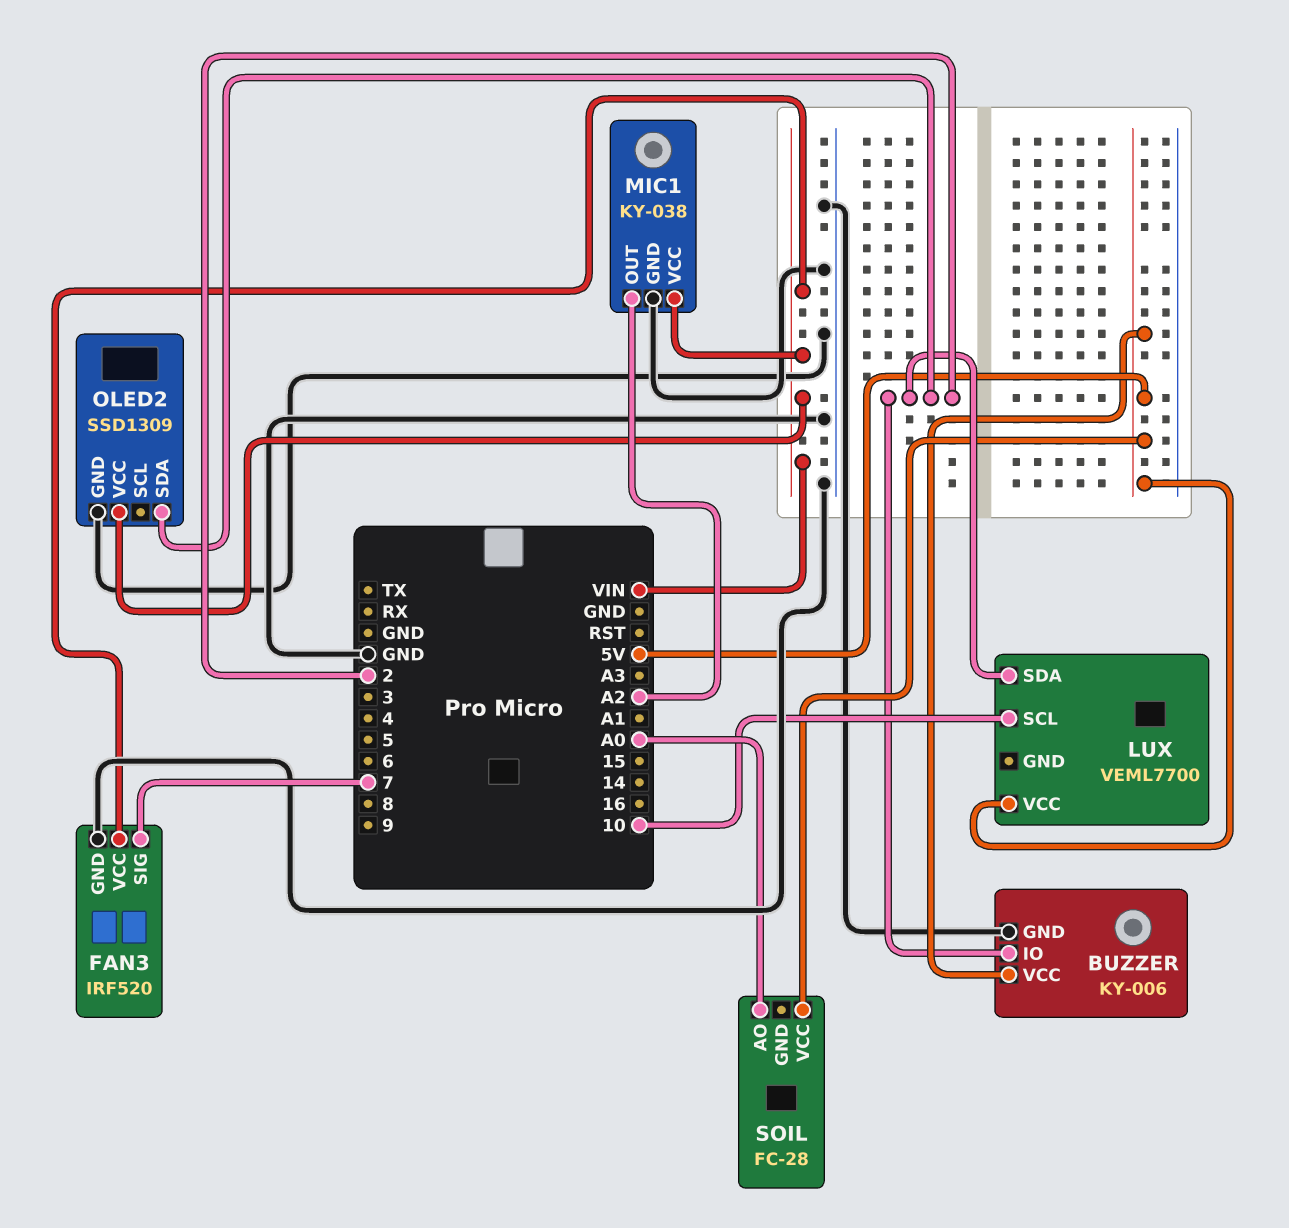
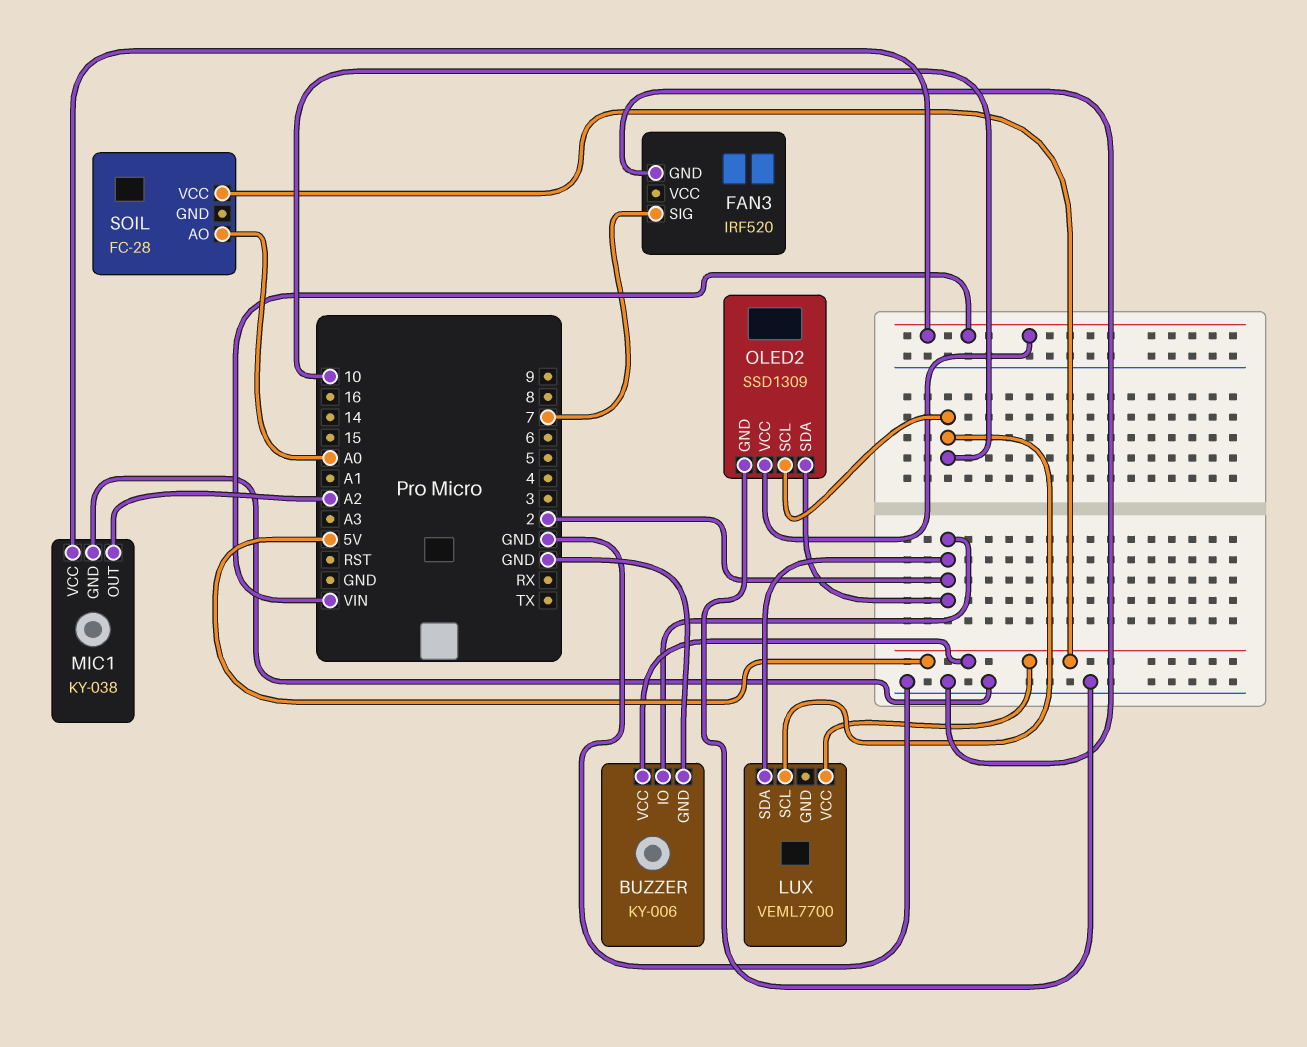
FAN3 pin VCC: VIN -> none
OLED2 pin SCL: none -> 10

